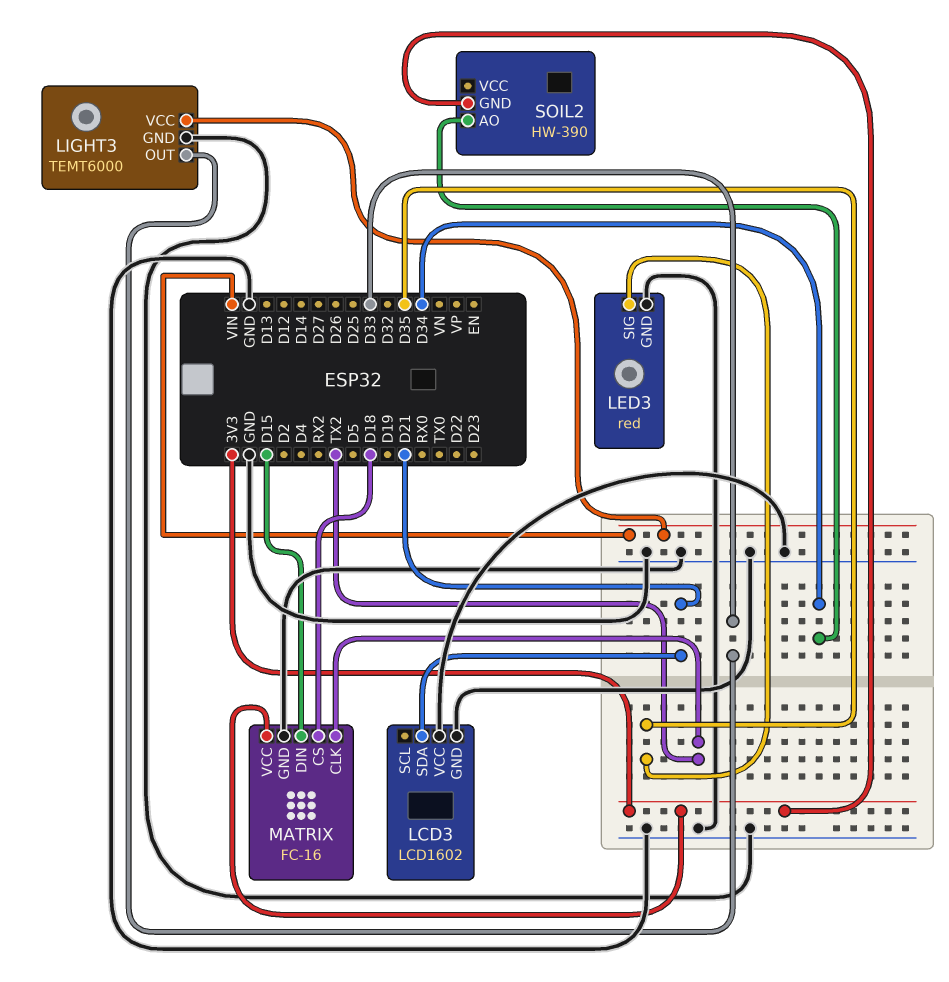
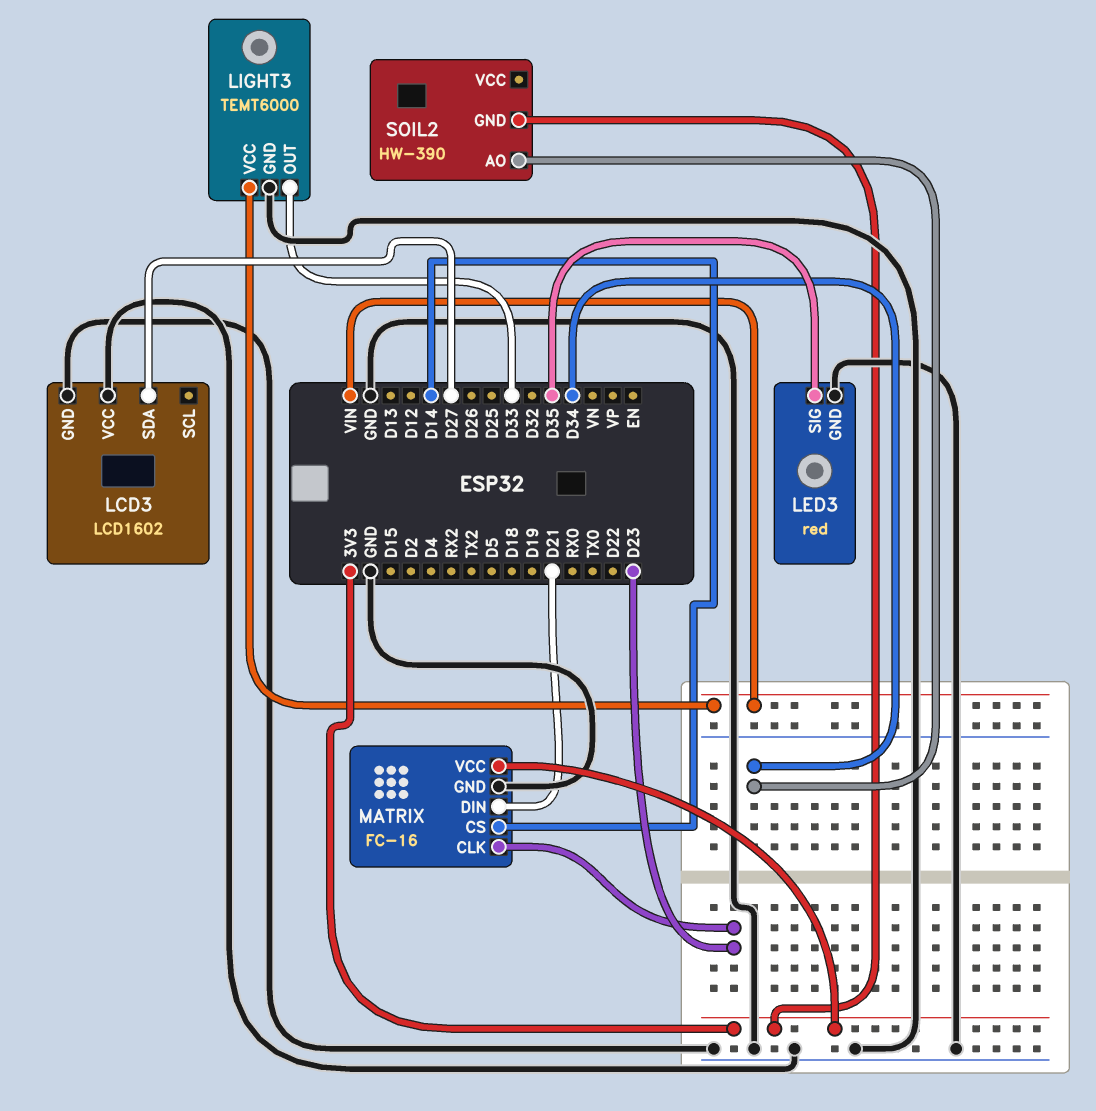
LCD3 pin SDA: D21 -> D27
MATRIX pin CLK: TX2 -> D23
MATRIX pin CS: D18 -> D14
MATRIX pin DIN: D15 -> D21

